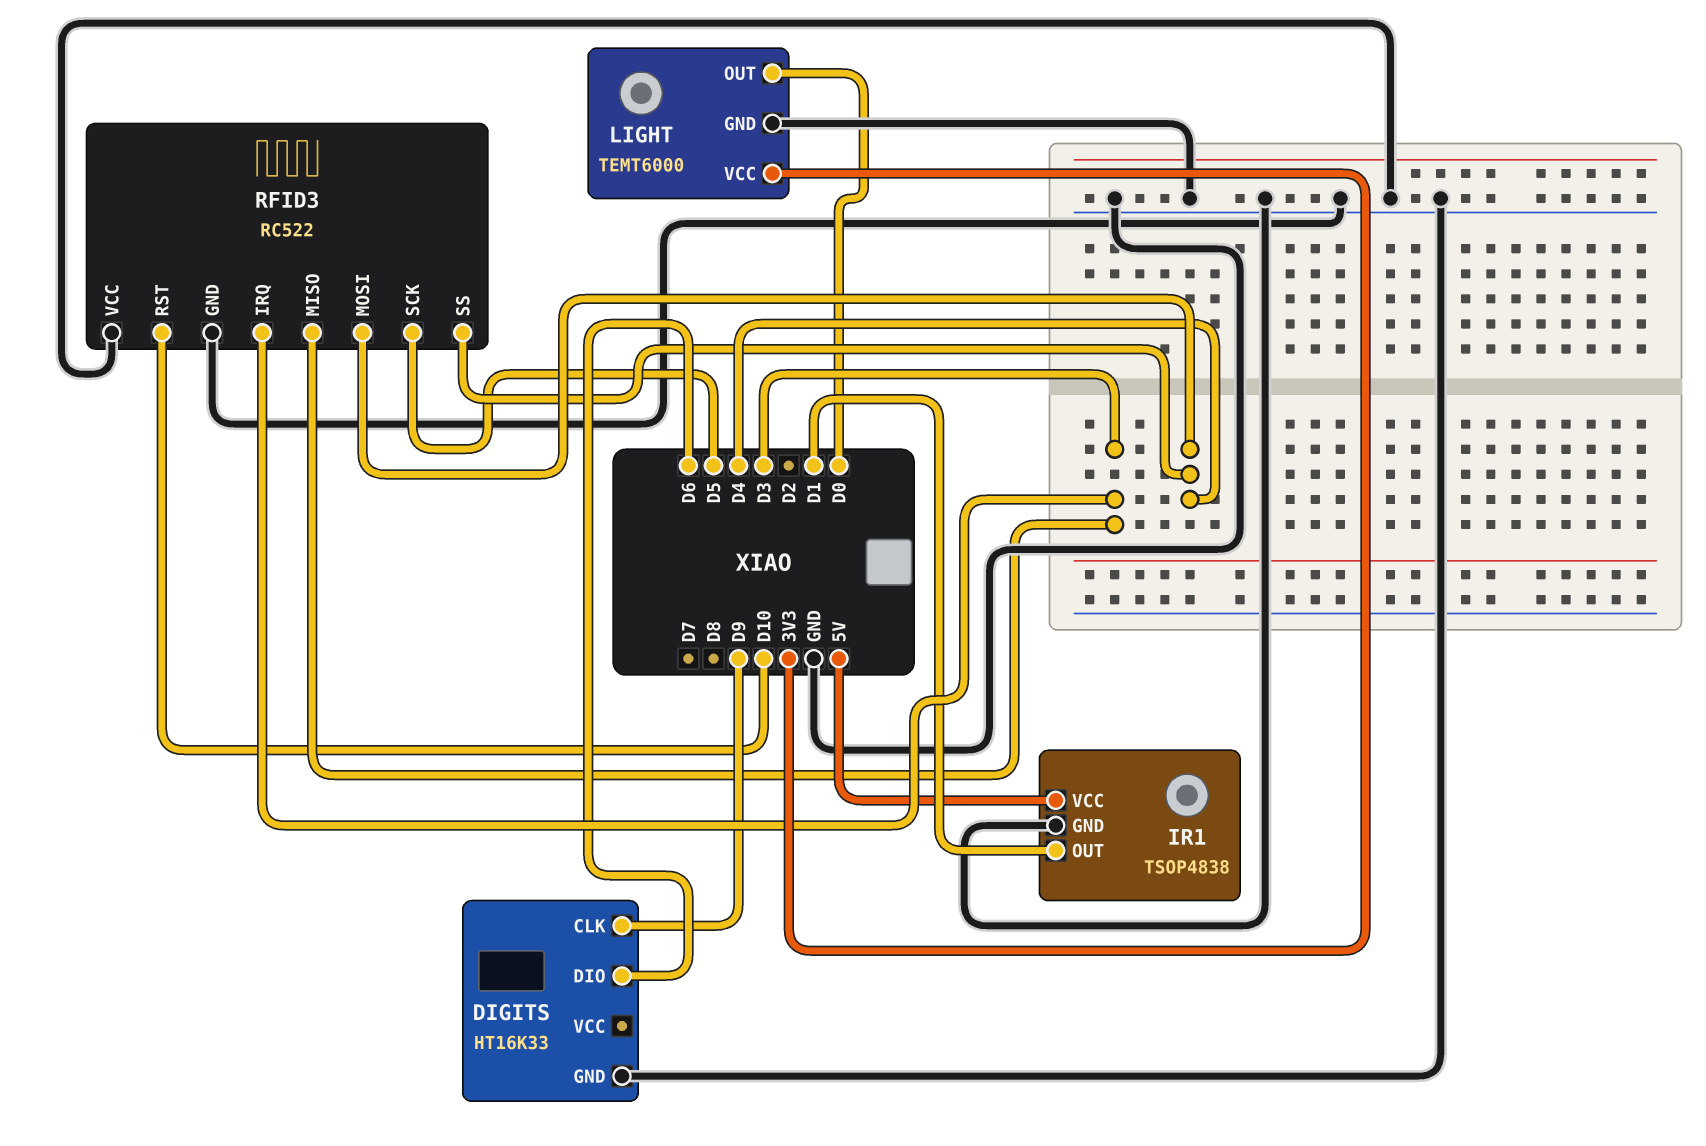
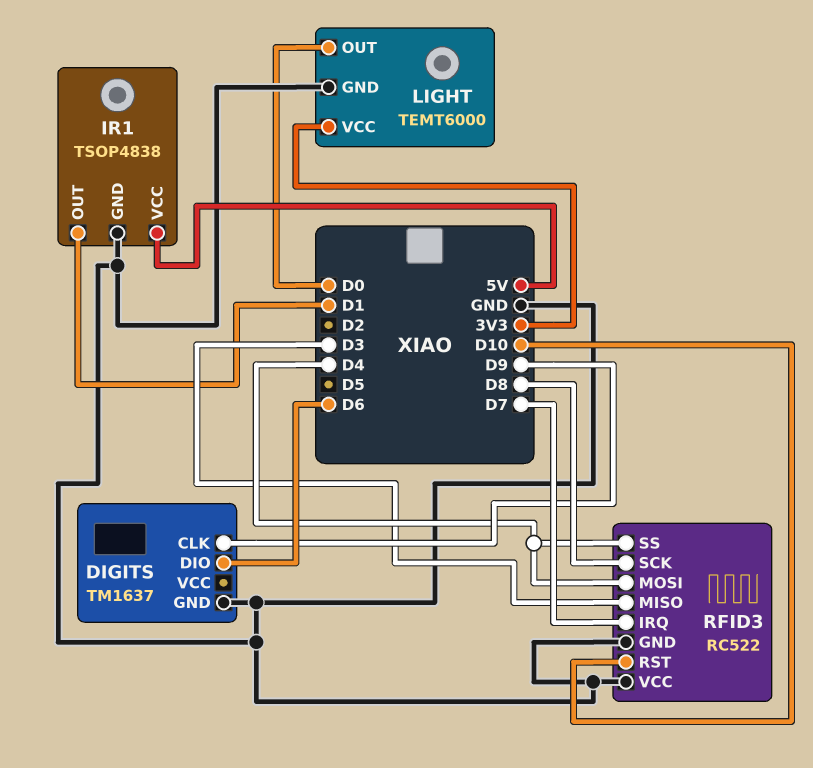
DIGITS: HT16K33 -> TM1637
RFID3 pin IRQ: D3 -> D7
RFID3 pin SCK: D5 -> D8

